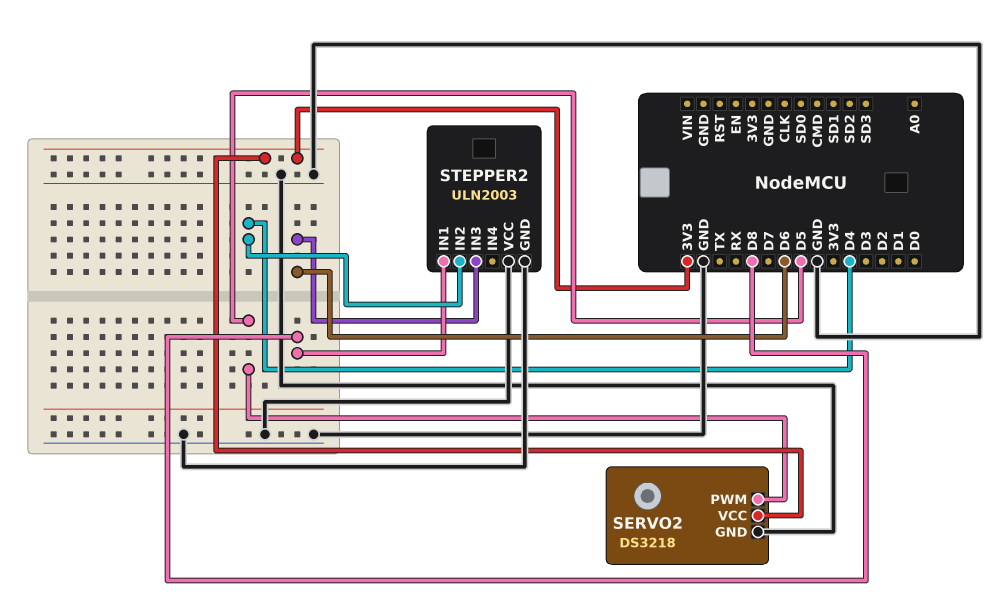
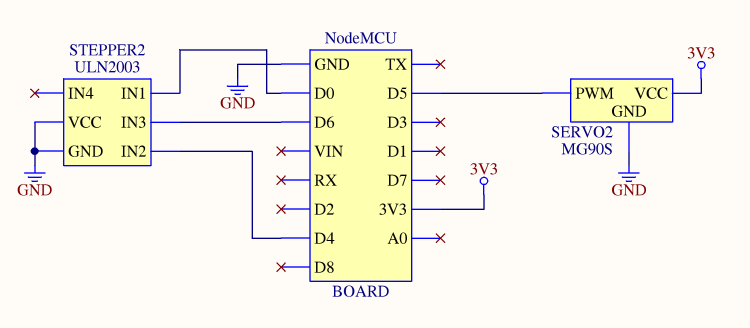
SERVO2: DS3218 -> MG90S
STEPPER2 pin IN1: D8 -> D0

